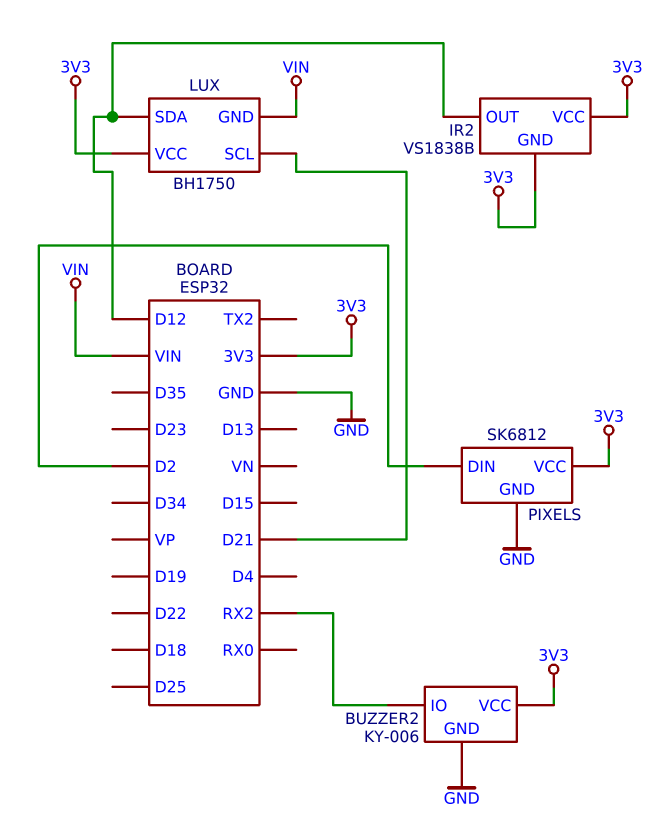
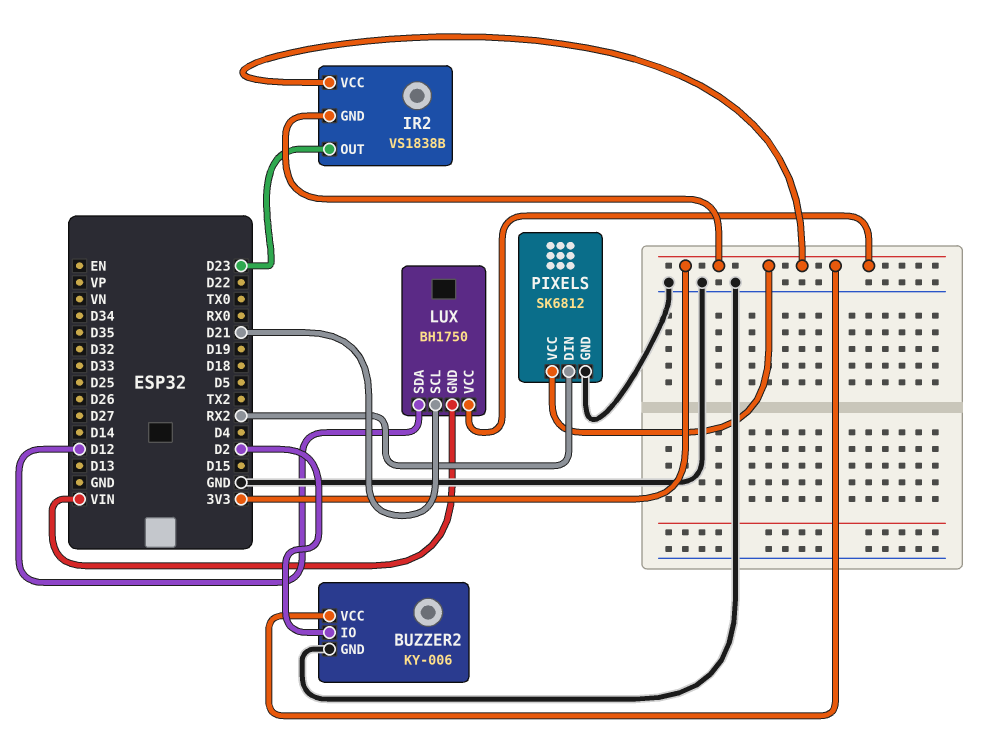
BUZZER2 pin IO: RX2 -> D2
IR2 pin OUT: D12 -> D23
PIXELS pin DIN: D2 -> RX2

